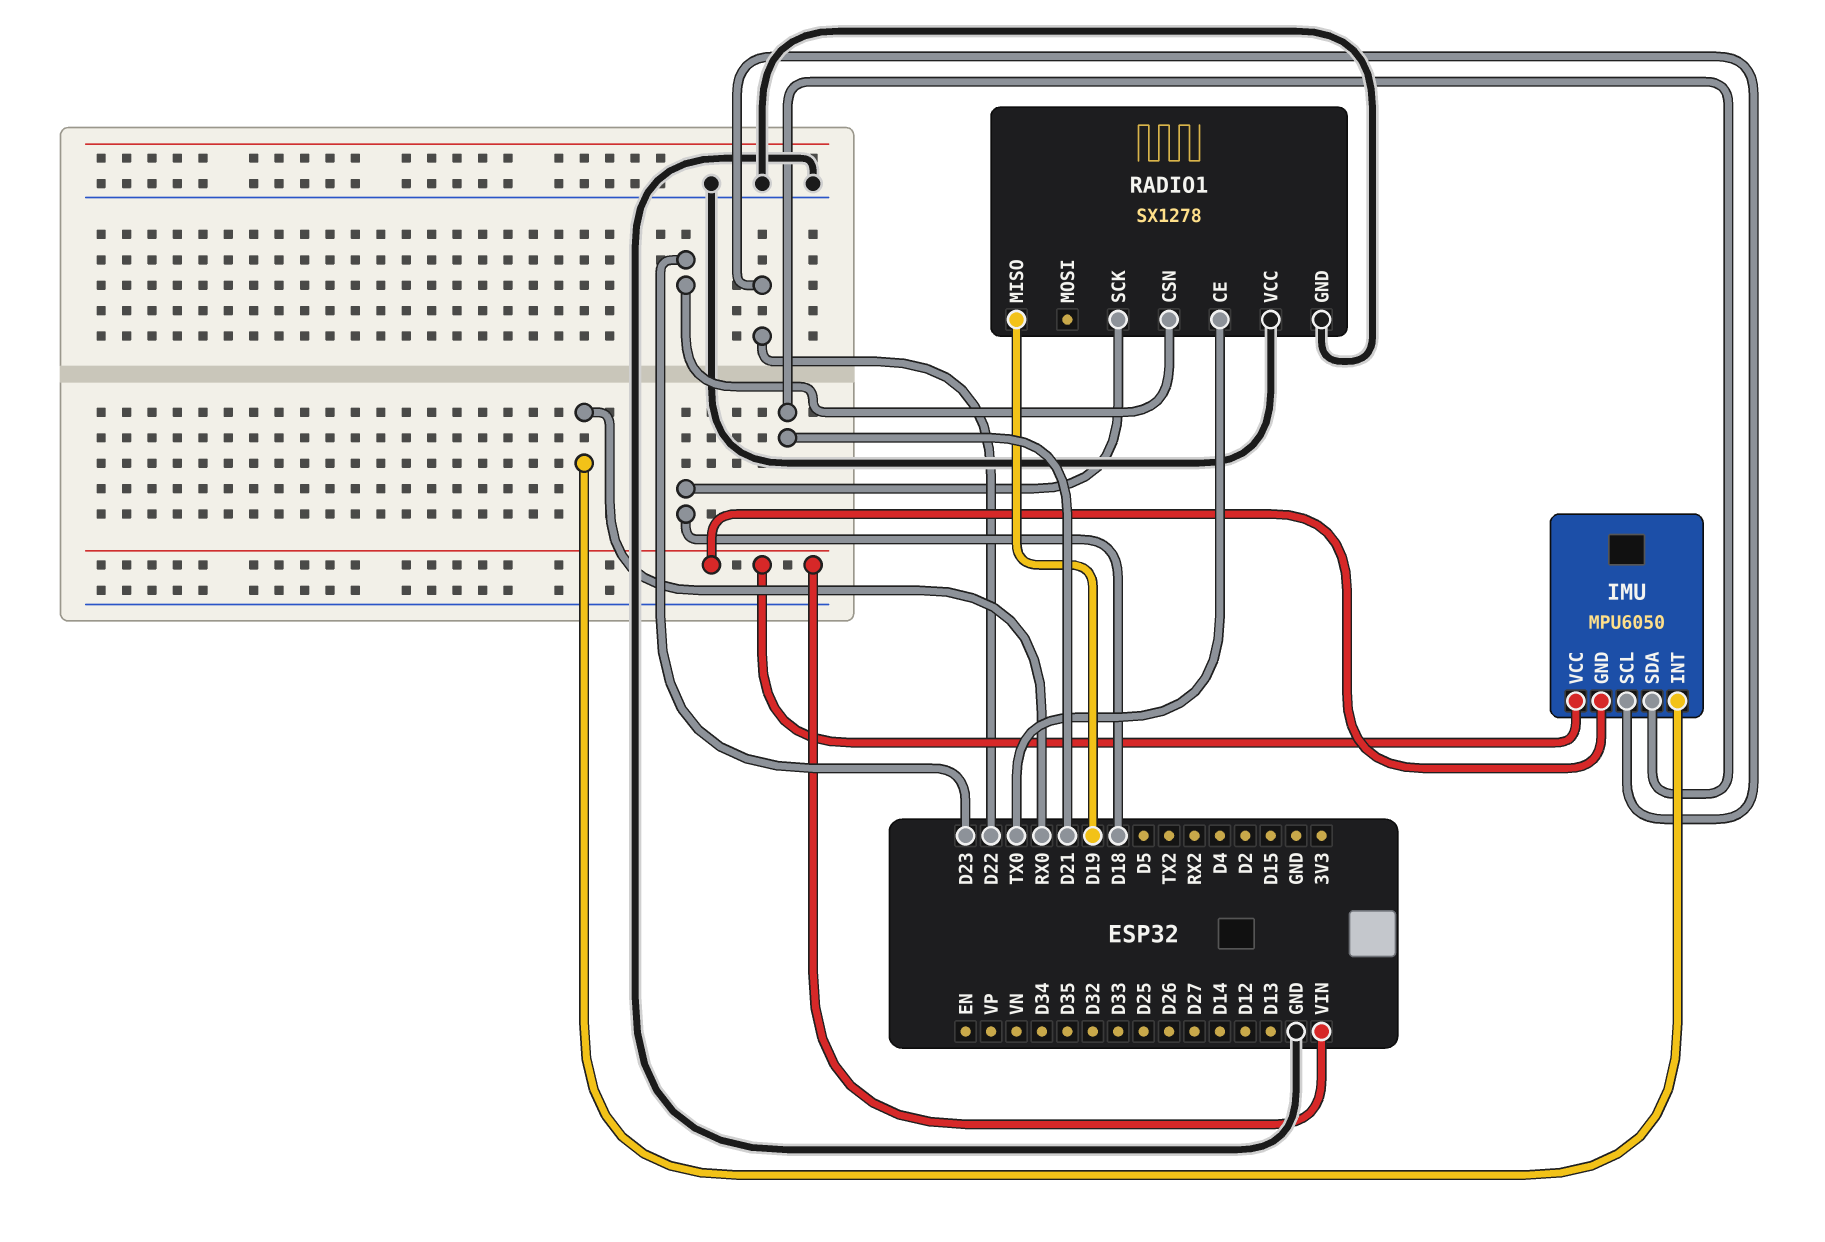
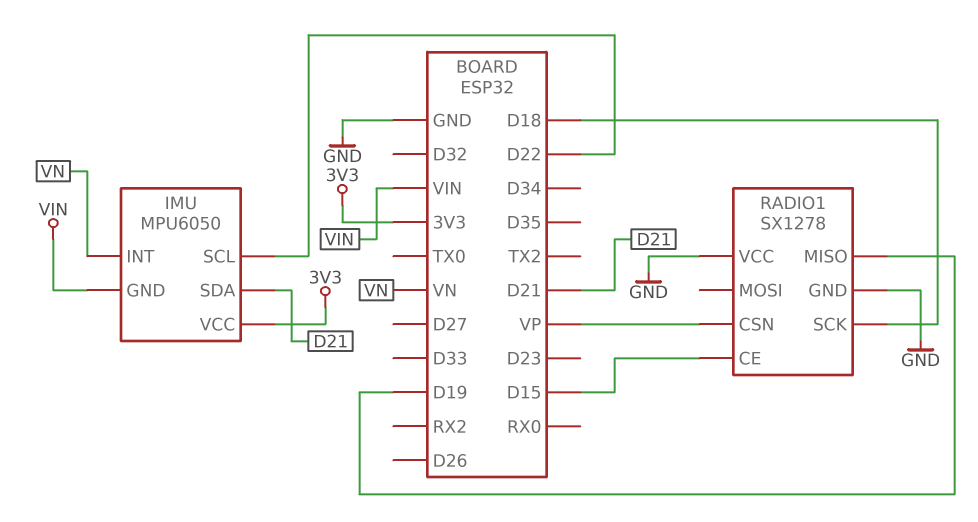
IMU pin INT: RX0 -> VN
IMU pin VCC: VIN -> 3V3
RADIO1 pin CE: TX0 -> D15
RADIO1 pin CSN: D23 -> VP

